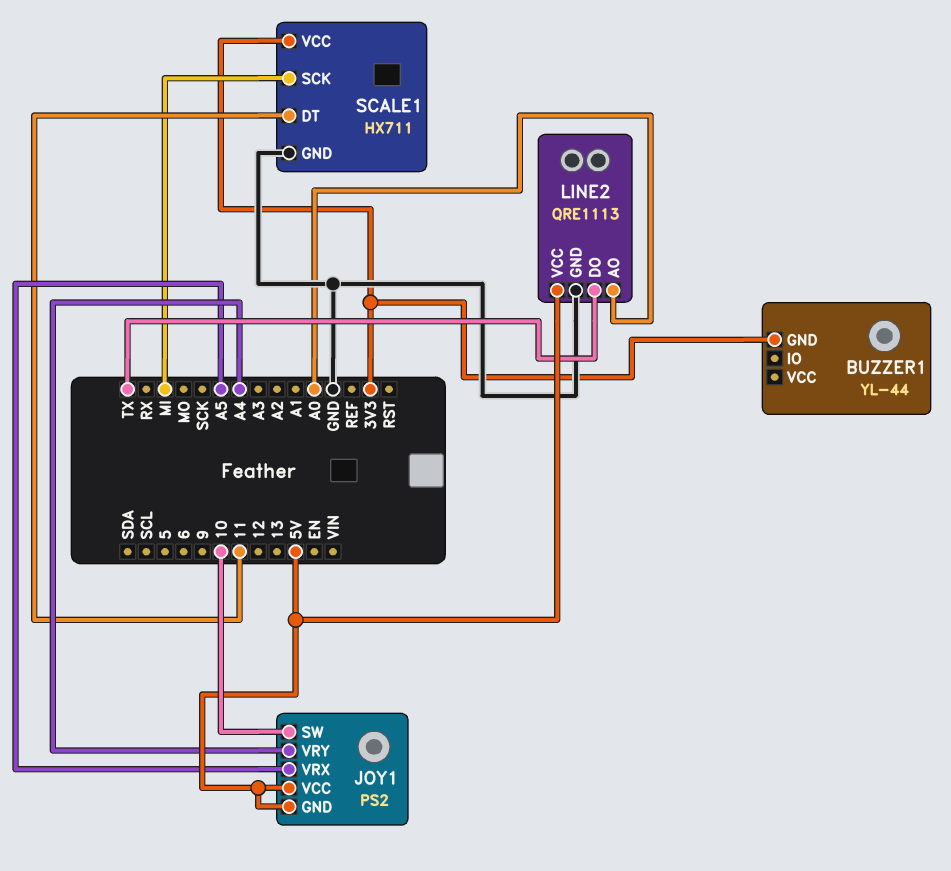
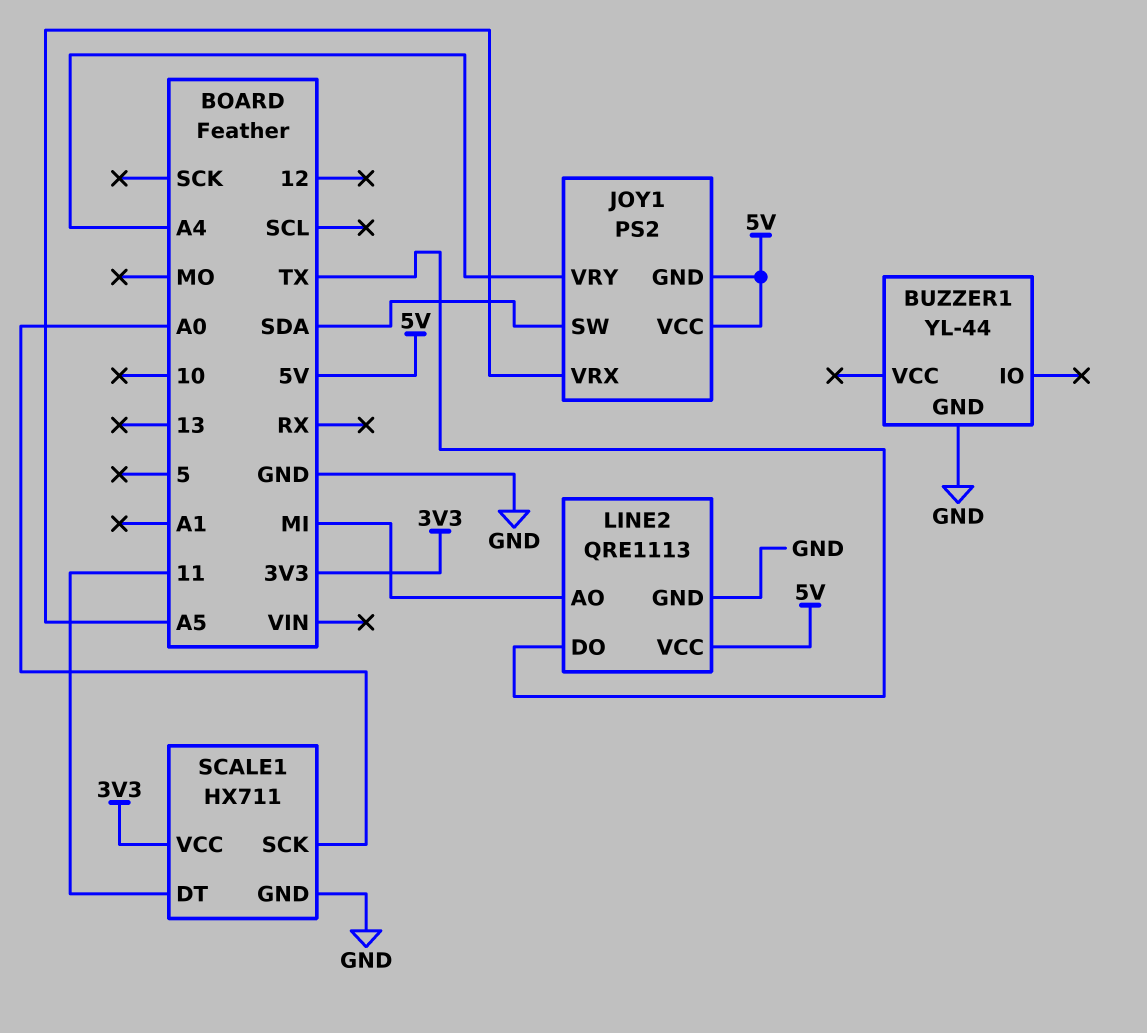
BUZZER1 pin GND: 3V3 -> GND
JOY1 pin SW: 10 -> SDA
LINE2 pin AO: A0 -> MI
SCALE1 pin SCK: MI -> A0

